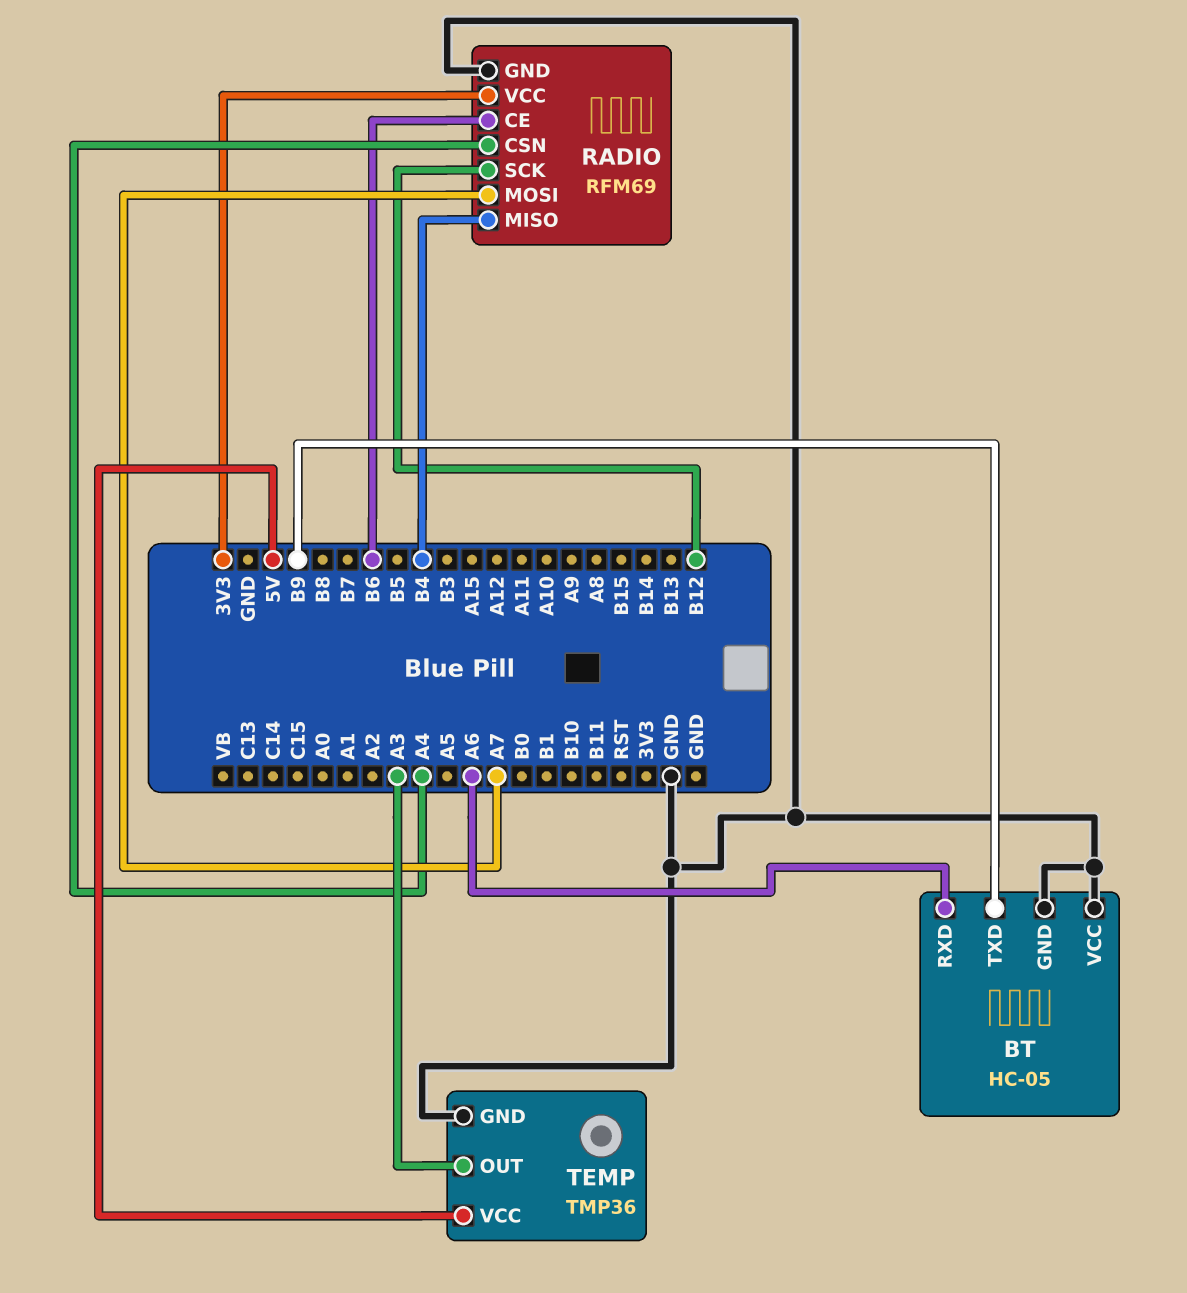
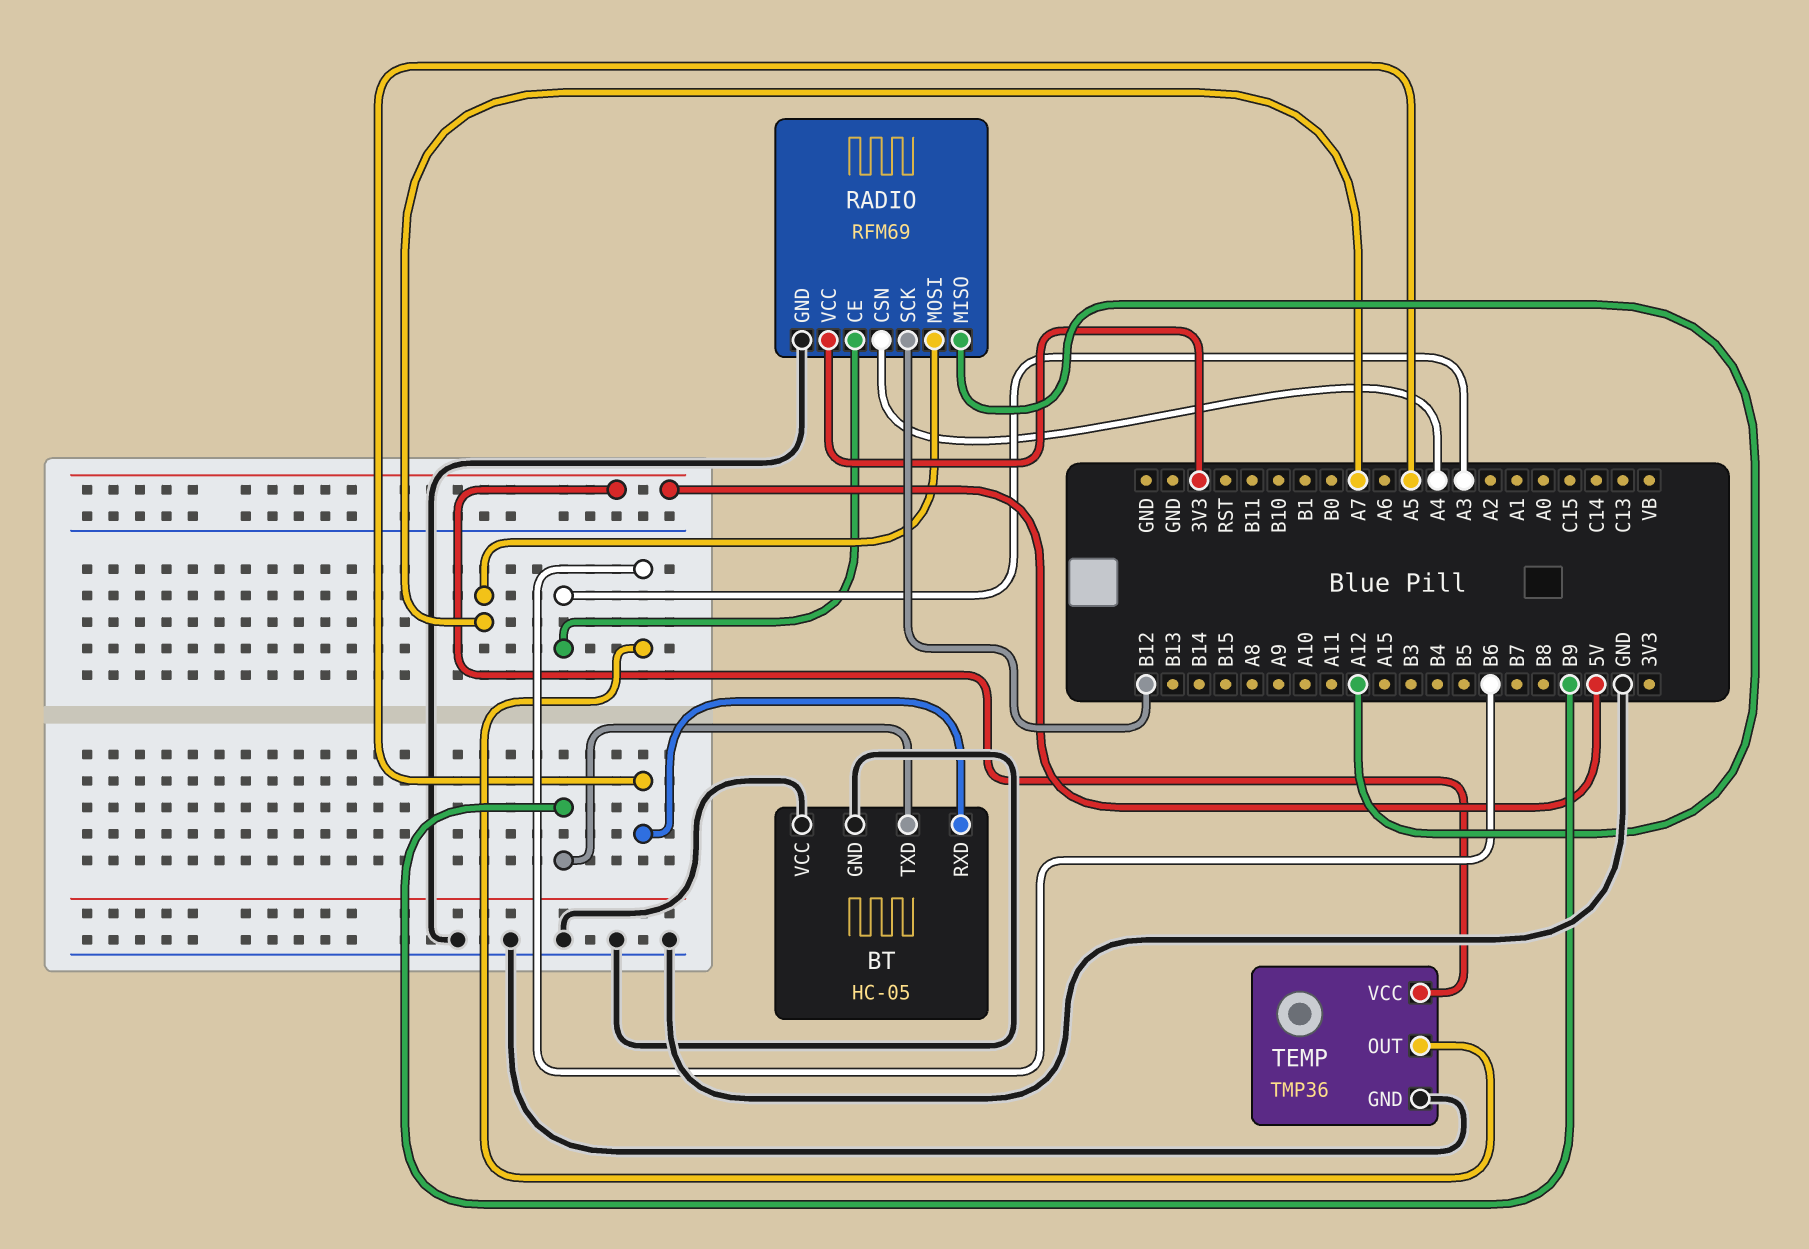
BT pin RXD: A6 -> A5
RADIO pin CE: B6 -> A3
RADIO pin MISO: B4 -> A12
TEMP pin OUT: A3 -> B6

